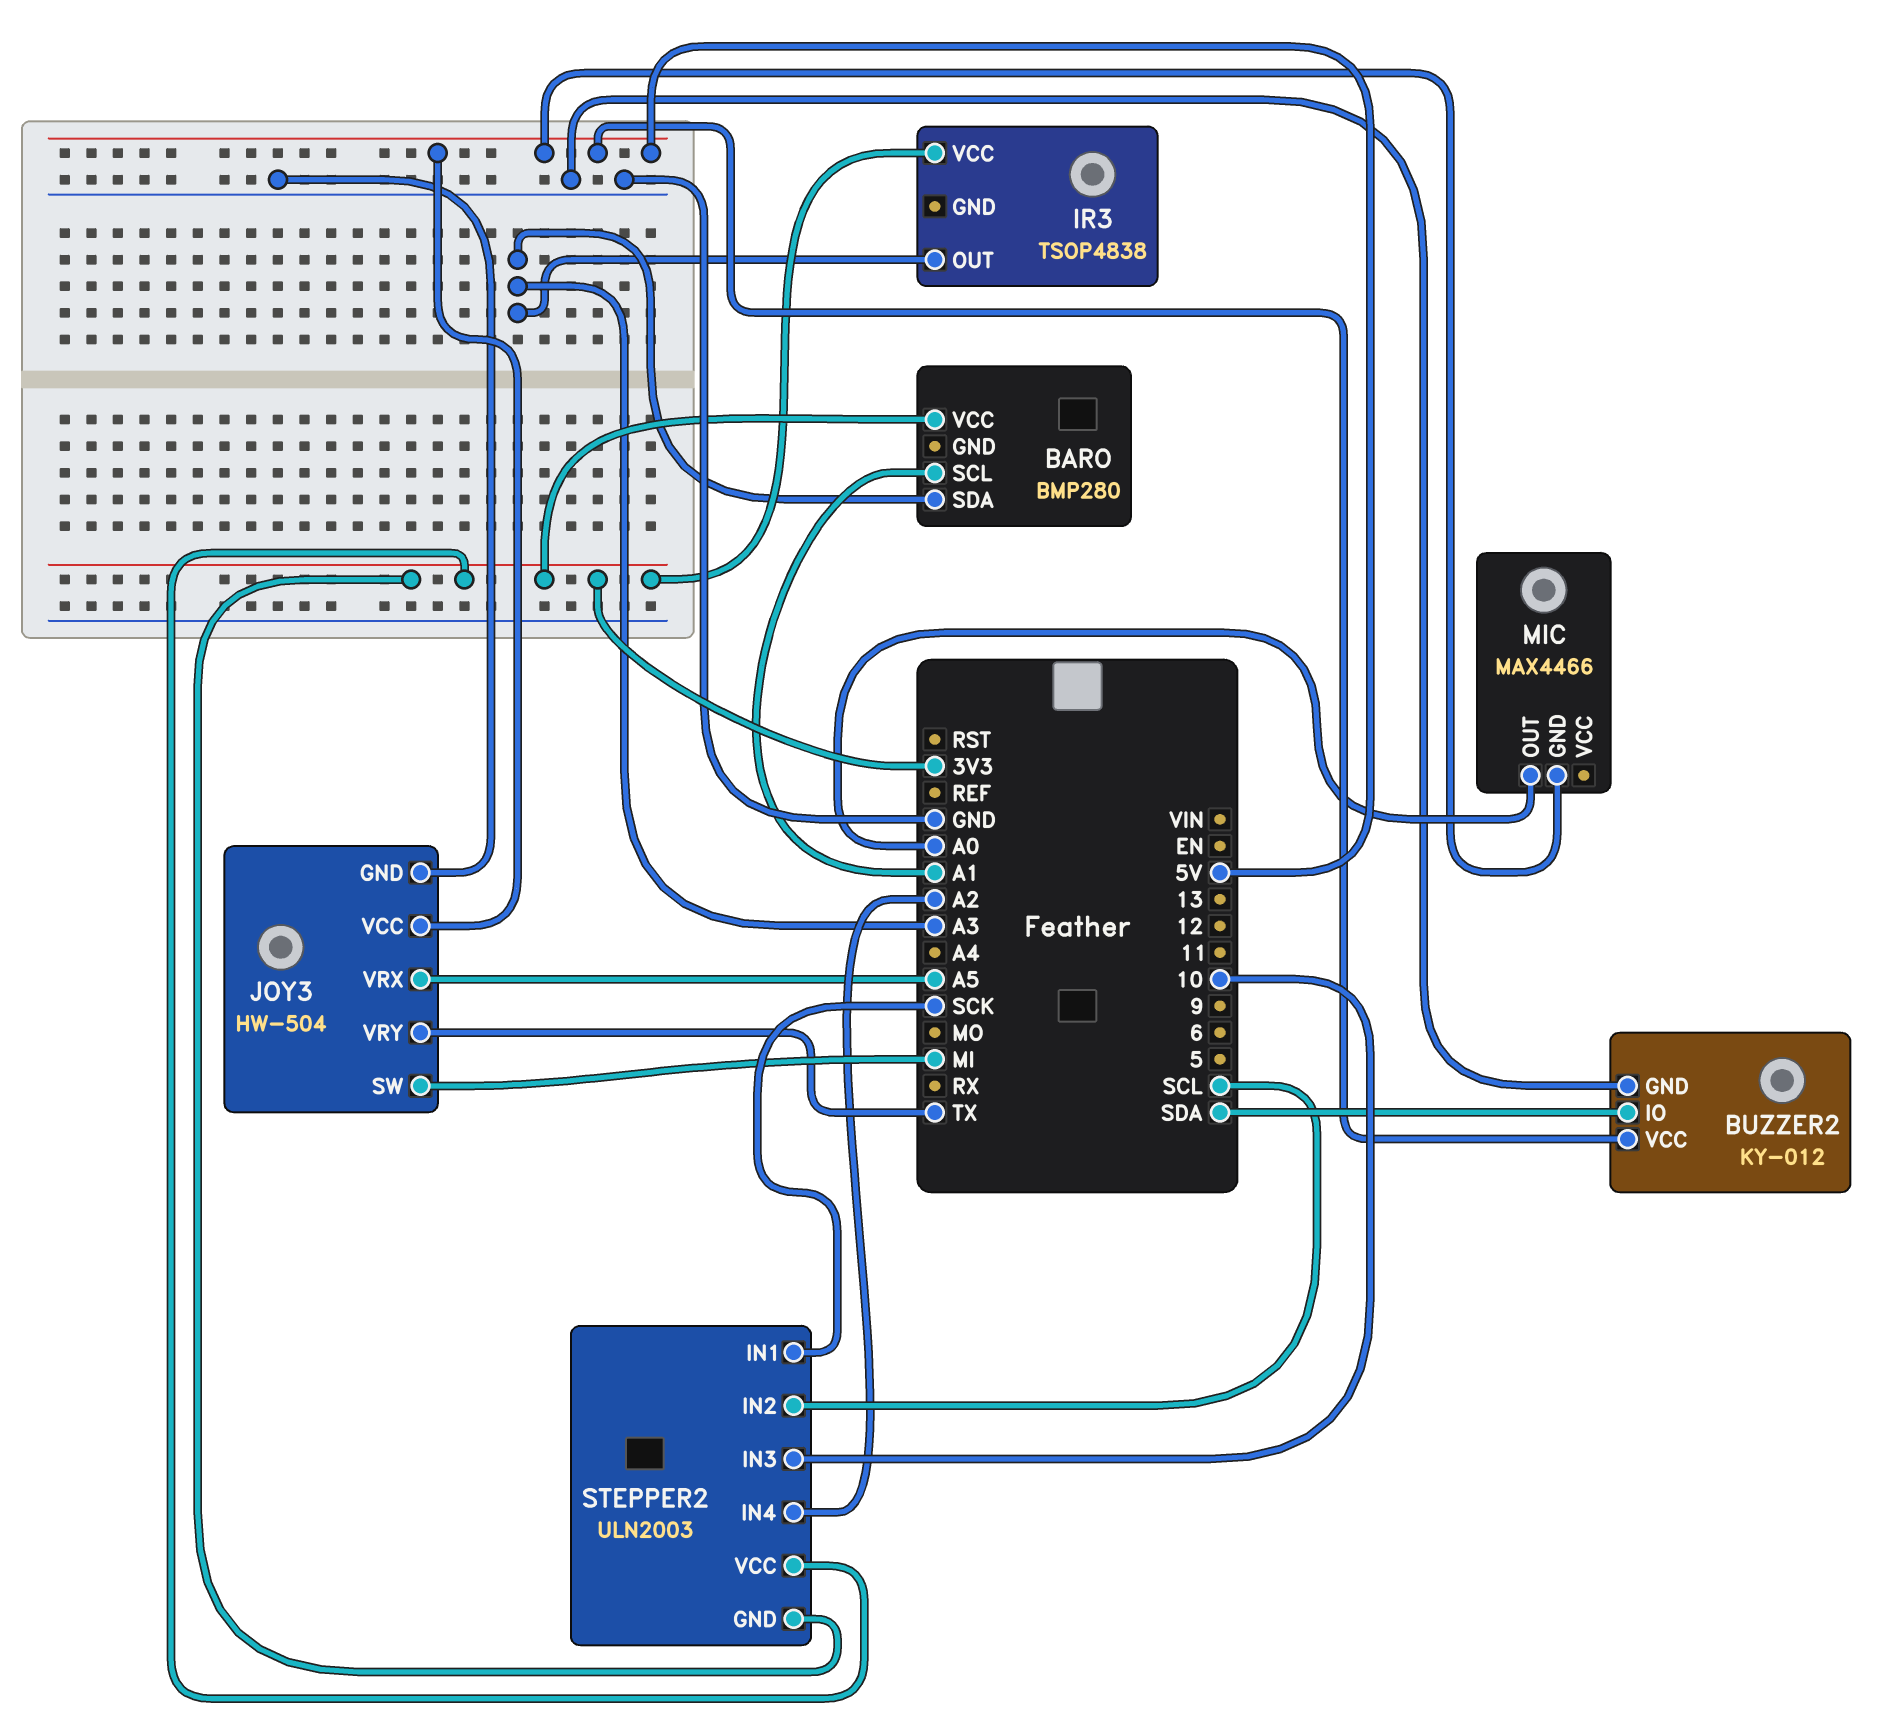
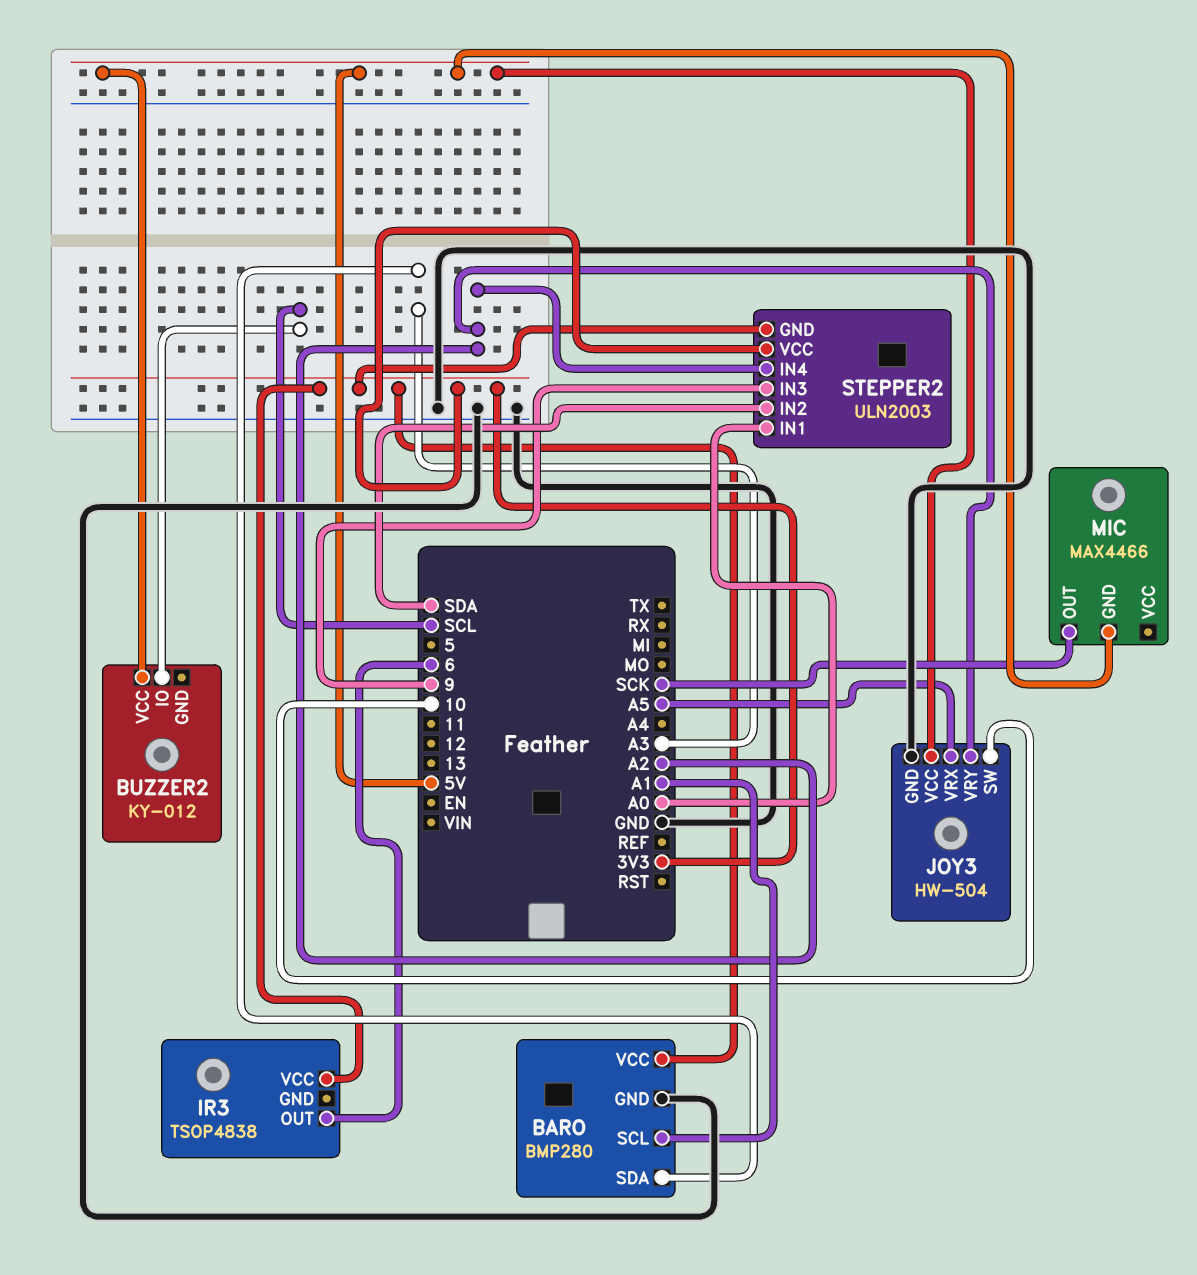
BARO pin GND: none -> GND
BUZZER2 pin GND: GND -> none
BUZZER2 pin IO: SDA -> SCL
IR3 pin OUT: A3 -> 6
JOY3 pin SW: MI -> 10
JOY3 pin VRY: TX -> A2
MIC pin OUT: A0 -> SCK
STEPPER2 pin IN1: SCK -> A0
STEPPER2 pin IN2: SCL -> SDA
STEPPER2 pin IN3: 10 -> 9

